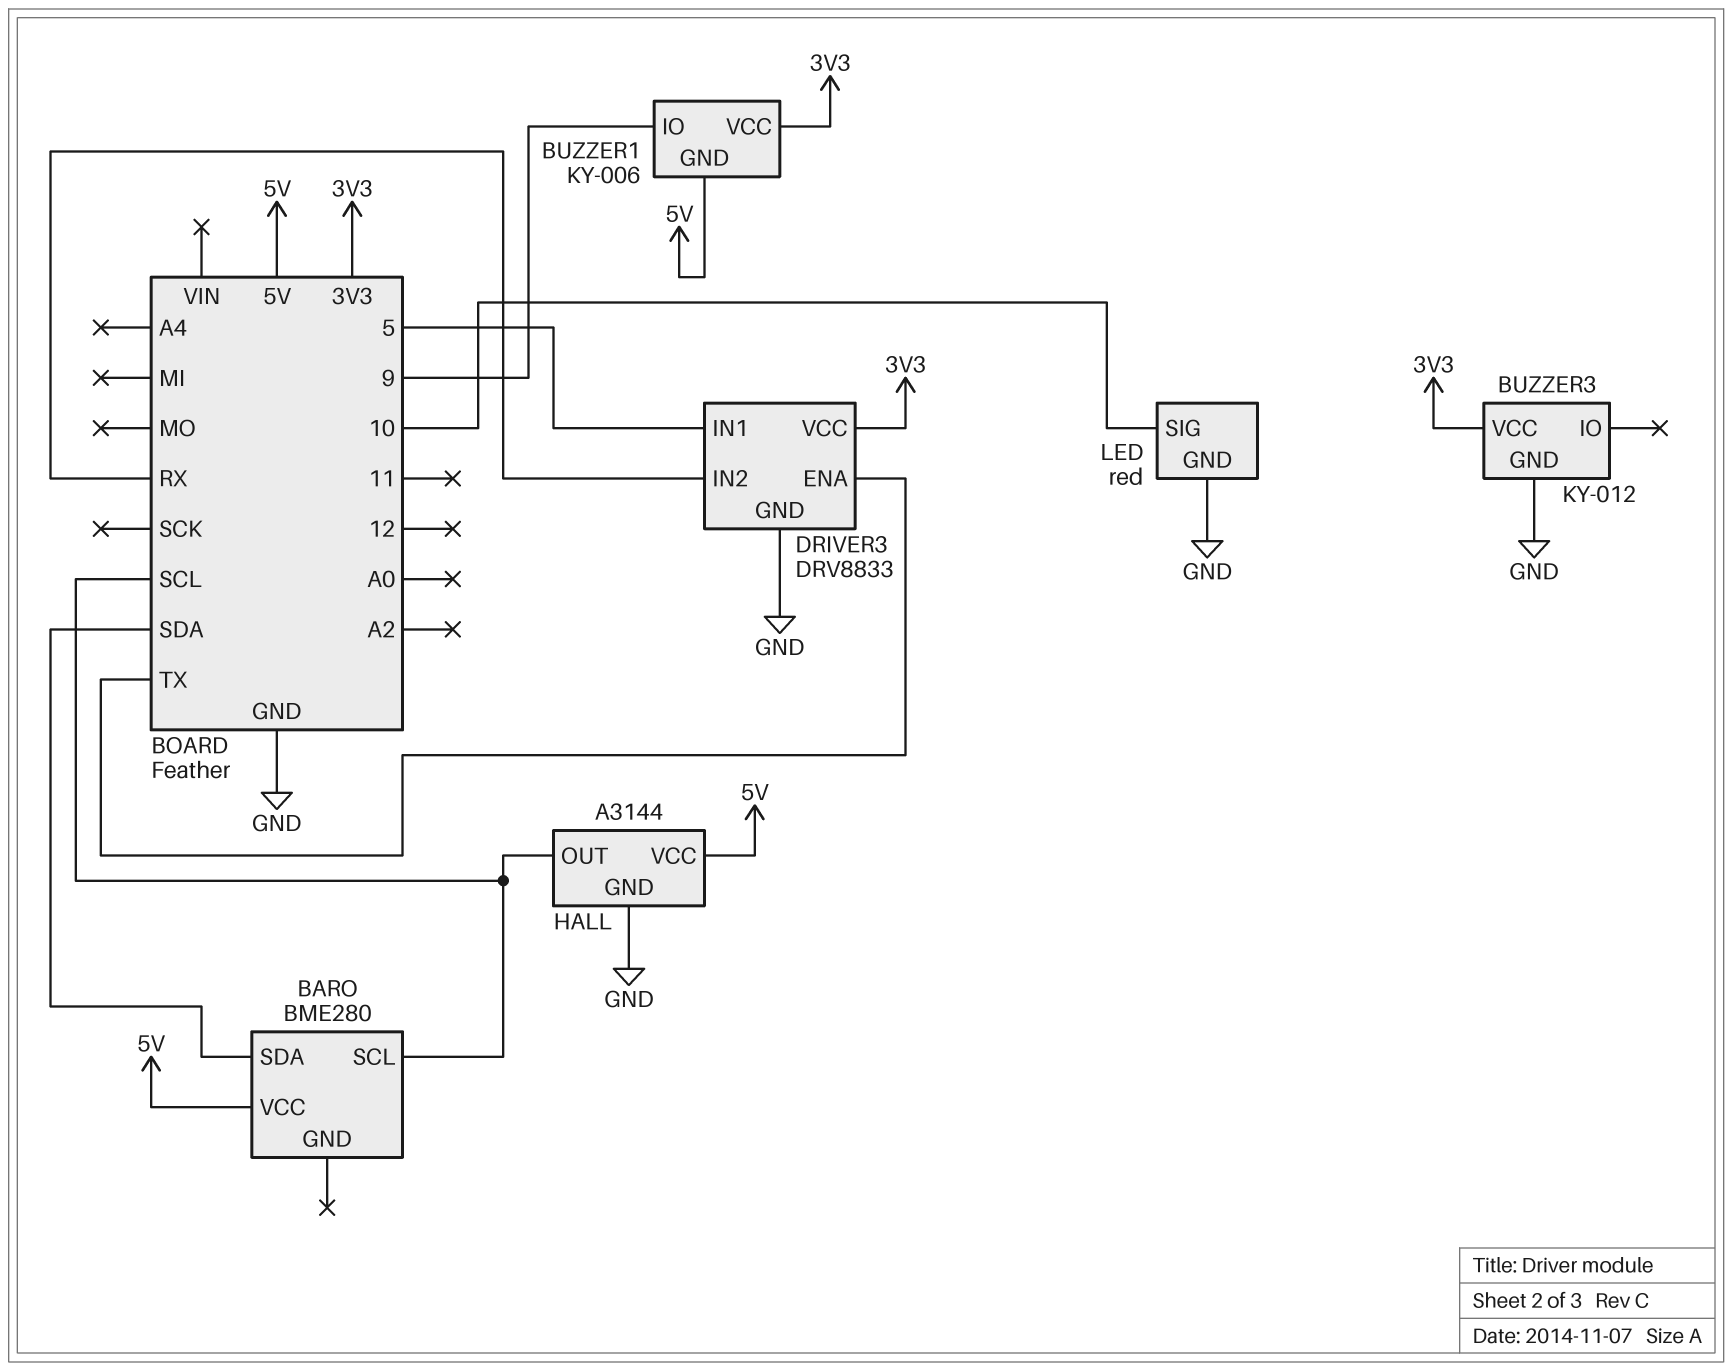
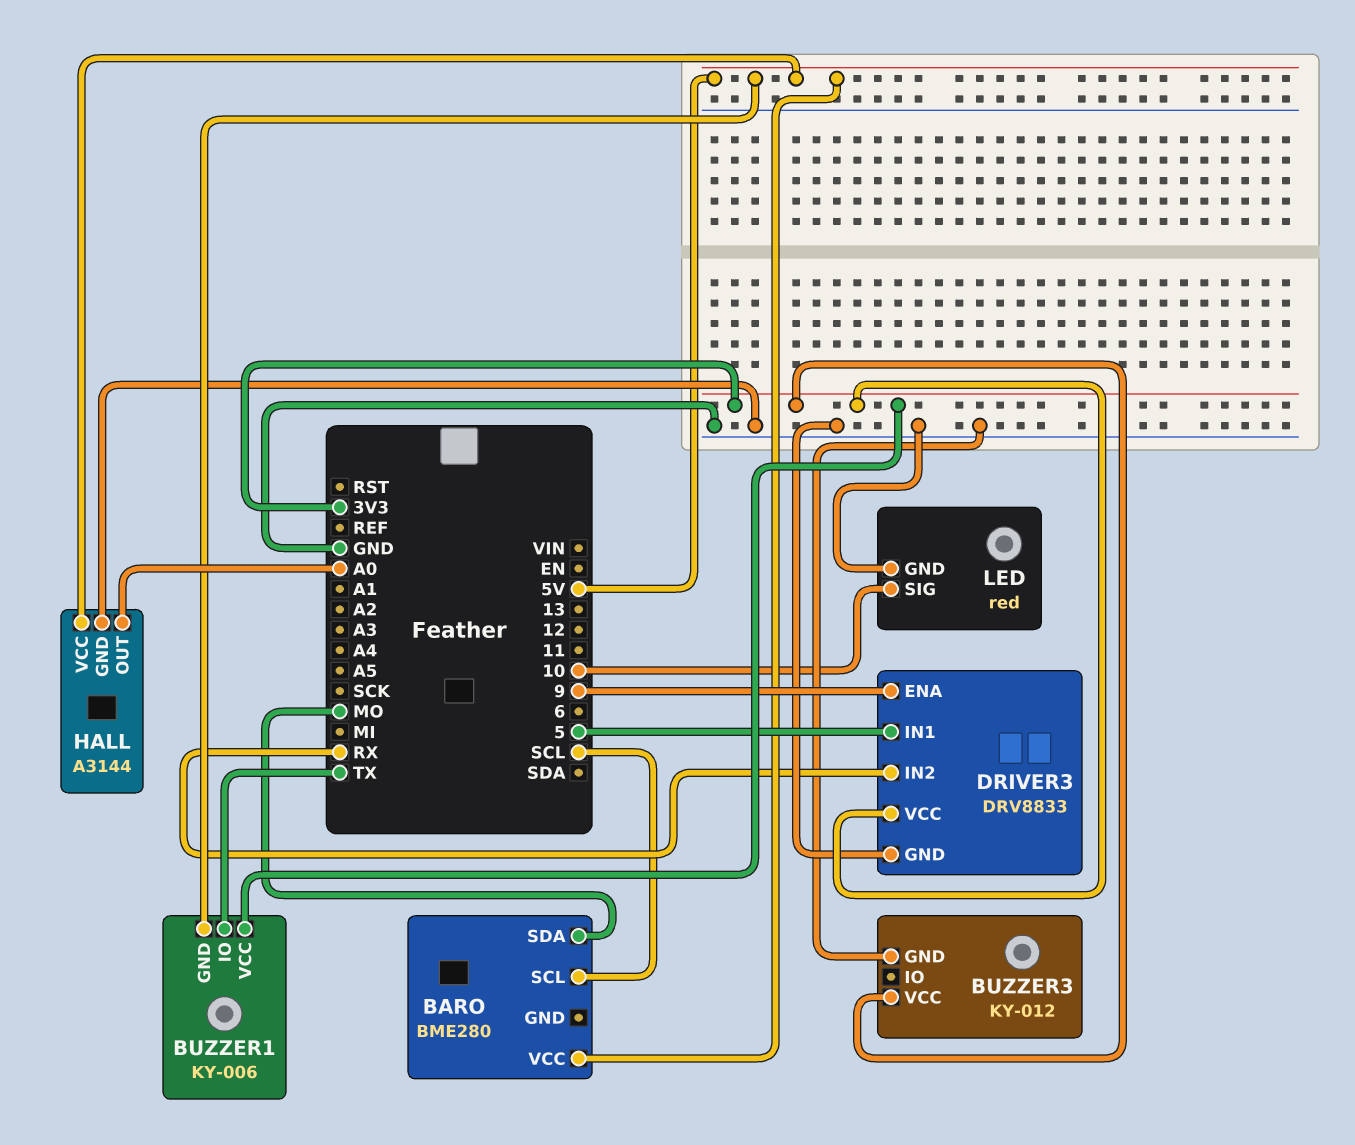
BARO pin SDA: SDA -> MO
BUZZER1 pin IO: 9 -> TX
DRIVER3 pin ENA: TX -> 9
HALL pin OUT: SCL -> A0

